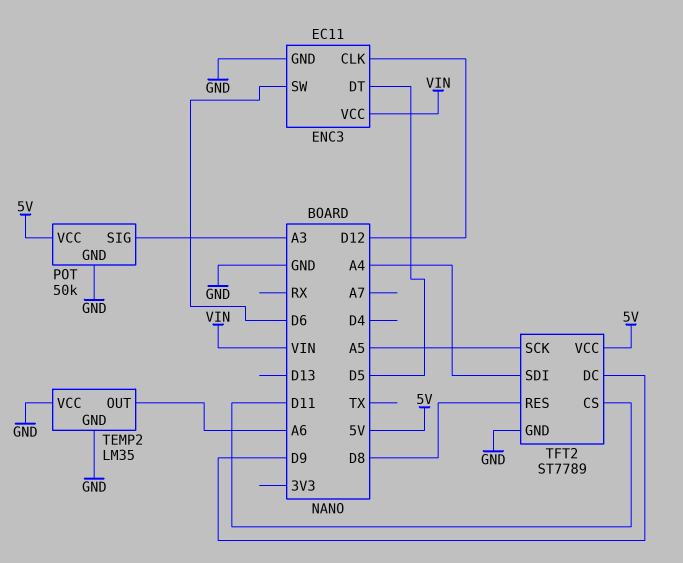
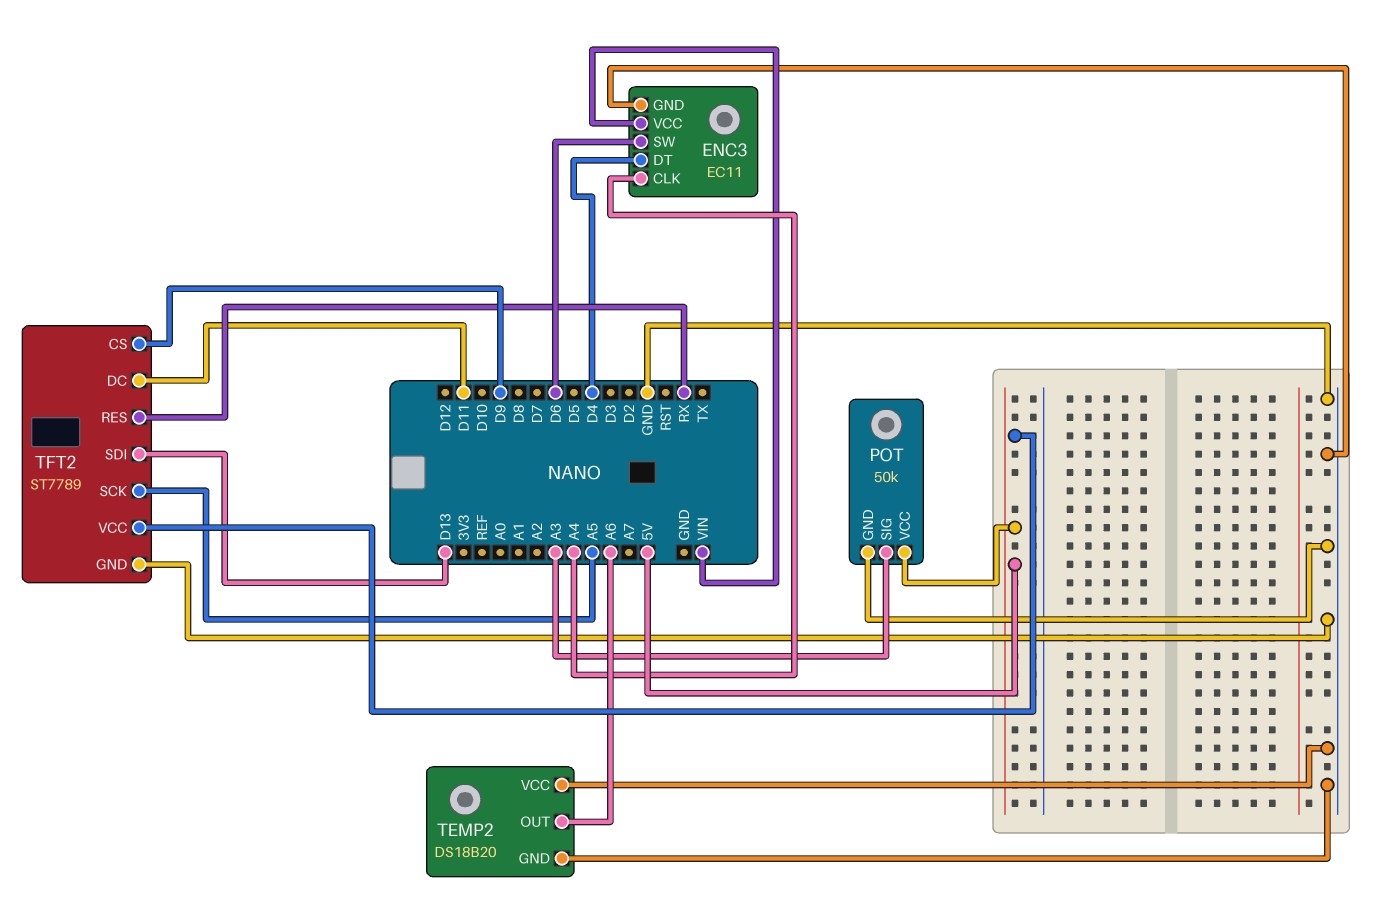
ENC3 pin CLK: D12 -> A4
ENC3 pin DT: D5 -> D4
TEMP2: LM35 -> DS18B20
TFT2 pin CS: D11 -> D9
TFT2 pin DC: D9 -> D11
TFT2 pin RES: D8 -> RX
TFT2 pin SDI: A4 -> D13

